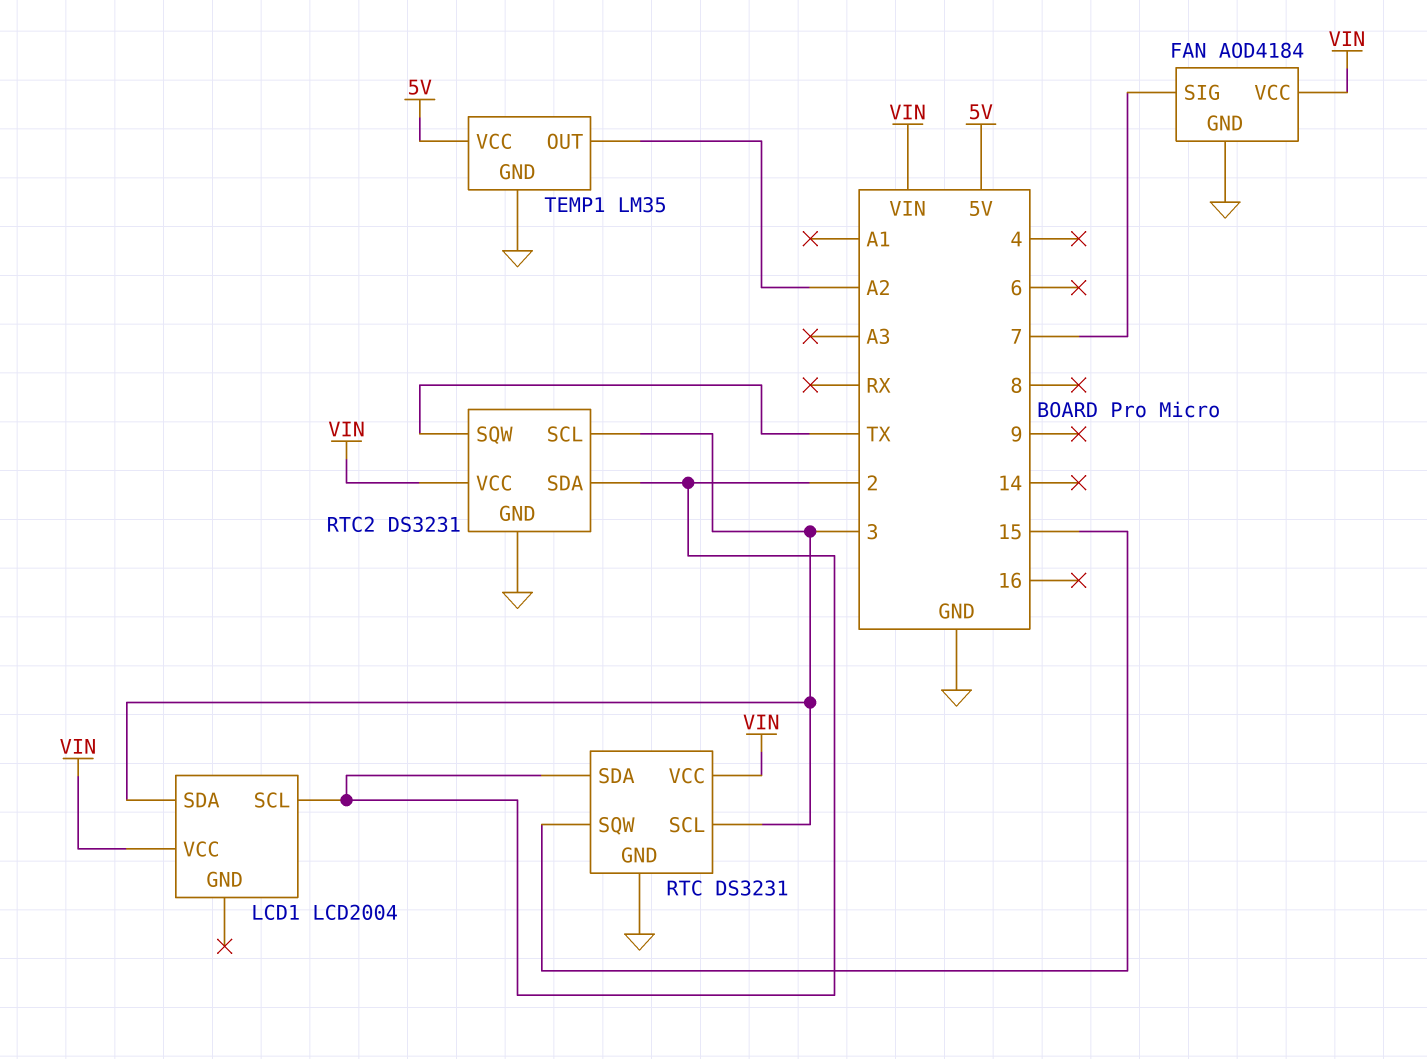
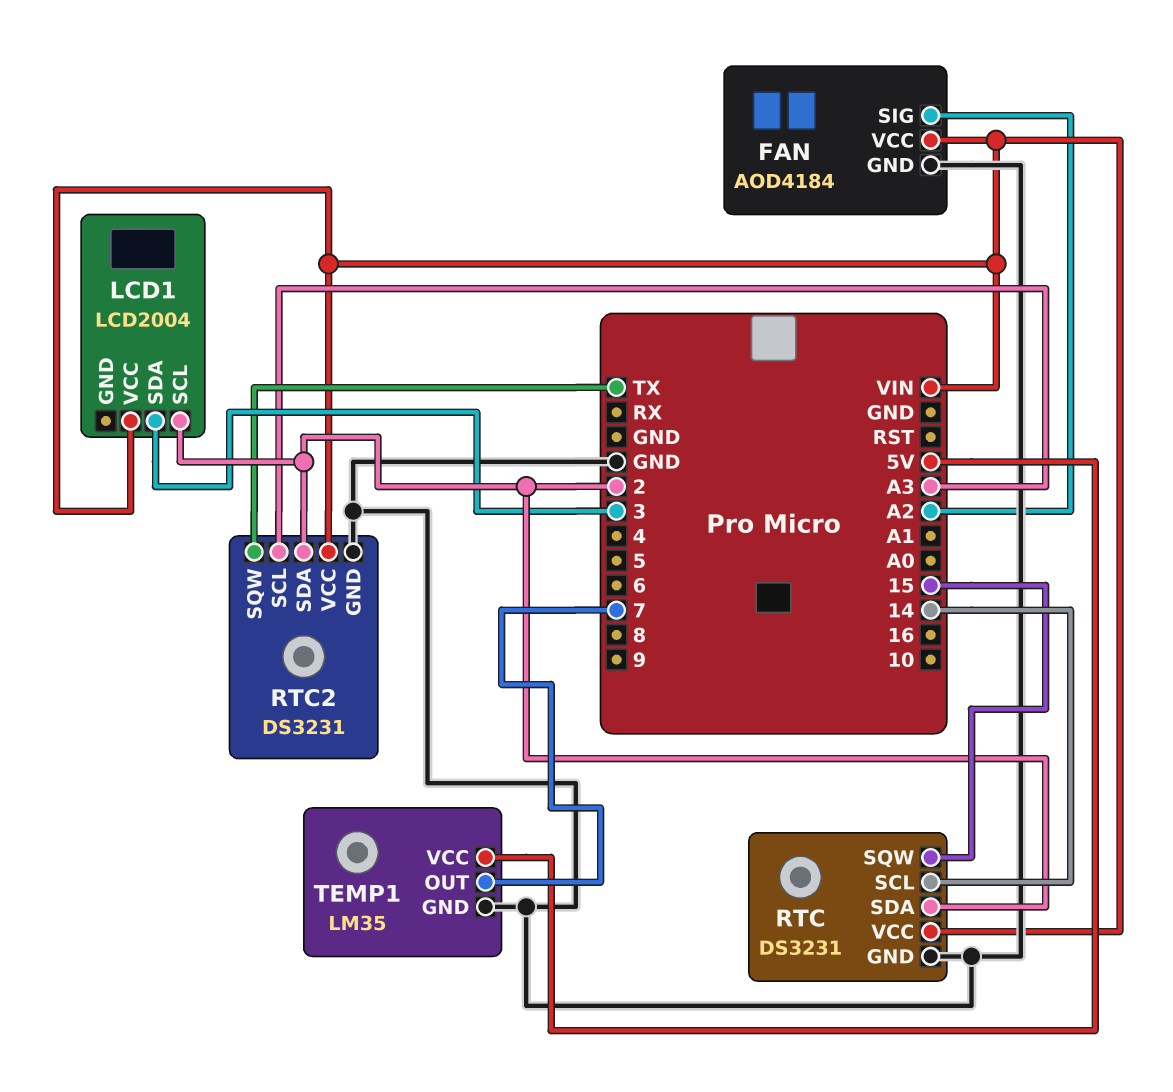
FAN pin SIG: 7 -> A2
RTC pin SCL: 3 -> 14
RTC2 pin SCL: 3 -> A3
TEMP1 pin OUT: A2 -> 7

